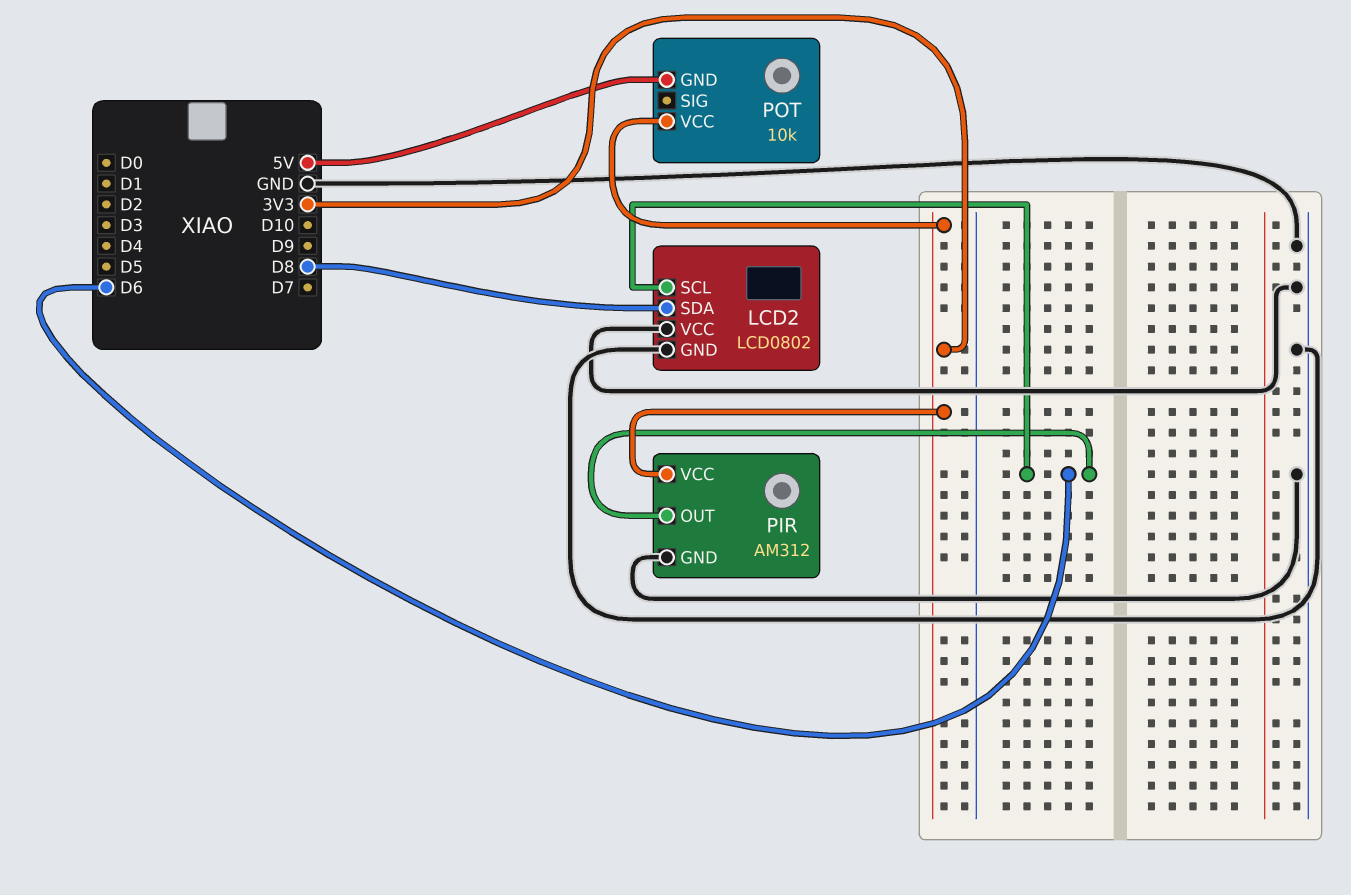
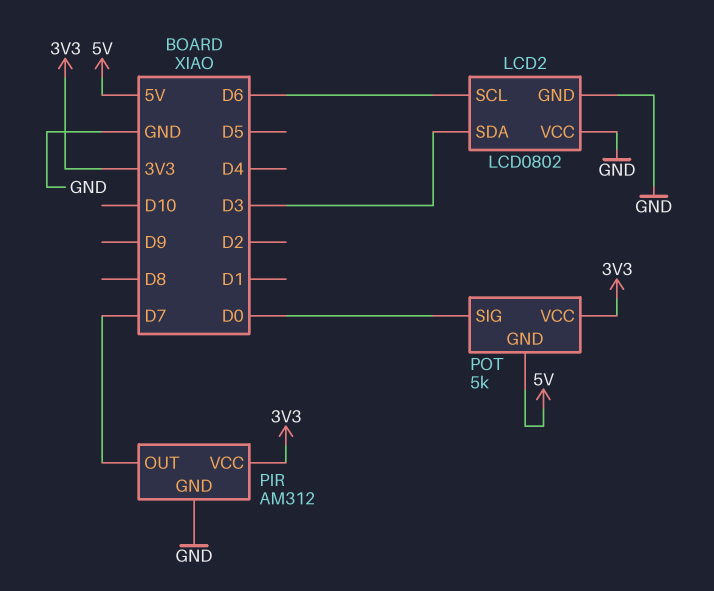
LCD2 pin SDA: D8 -> D3
PIR pin OUT: D6 -> D7
POT: 10k -> 5k
POT pin SIG: none -> D0

